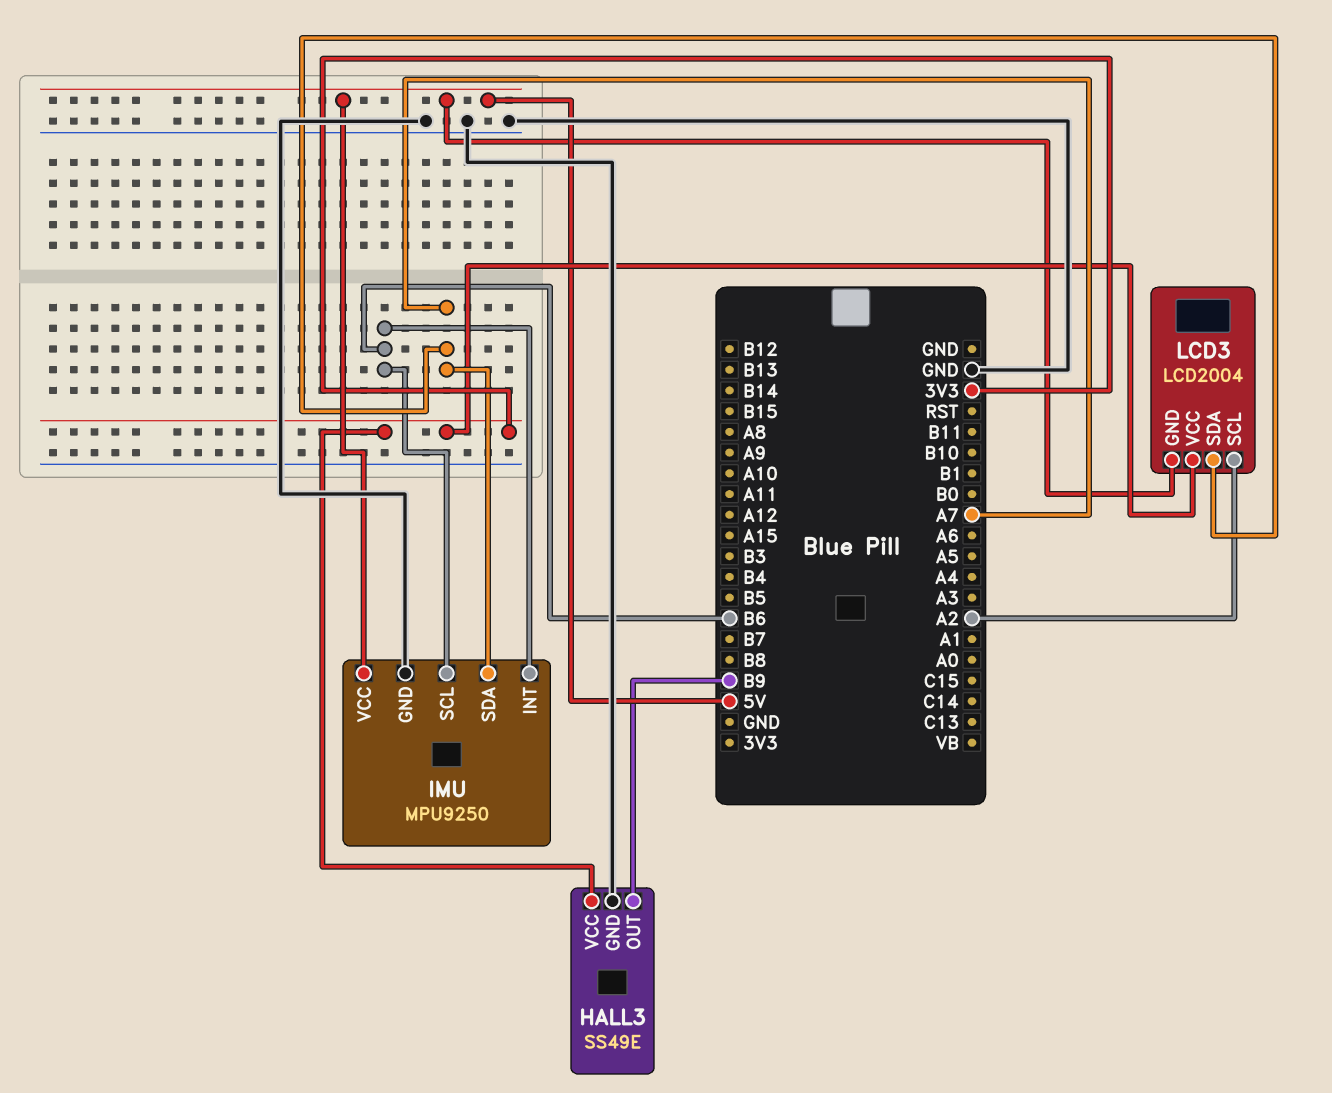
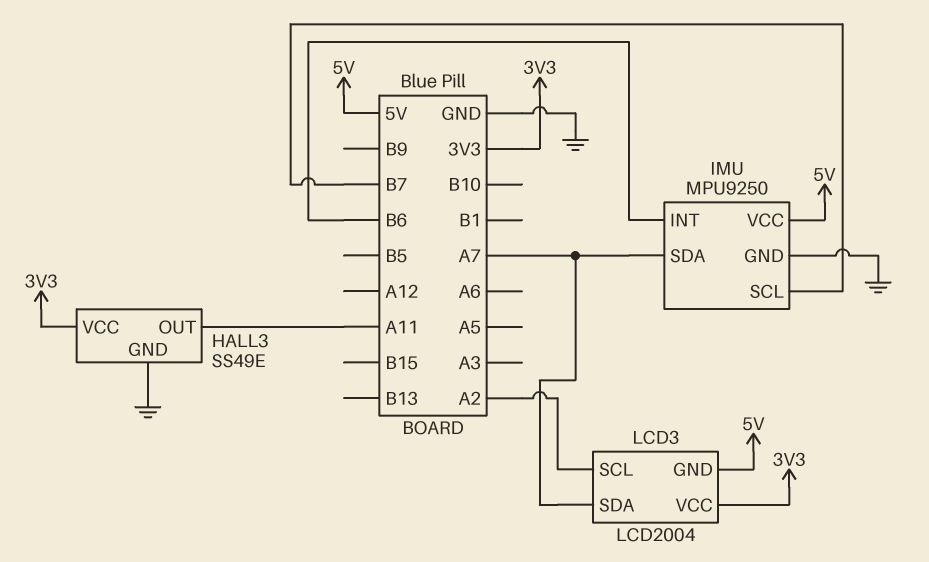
HALL3 pin OUT: B9 -> A11
IMU pin SCL: B6 -> B7

